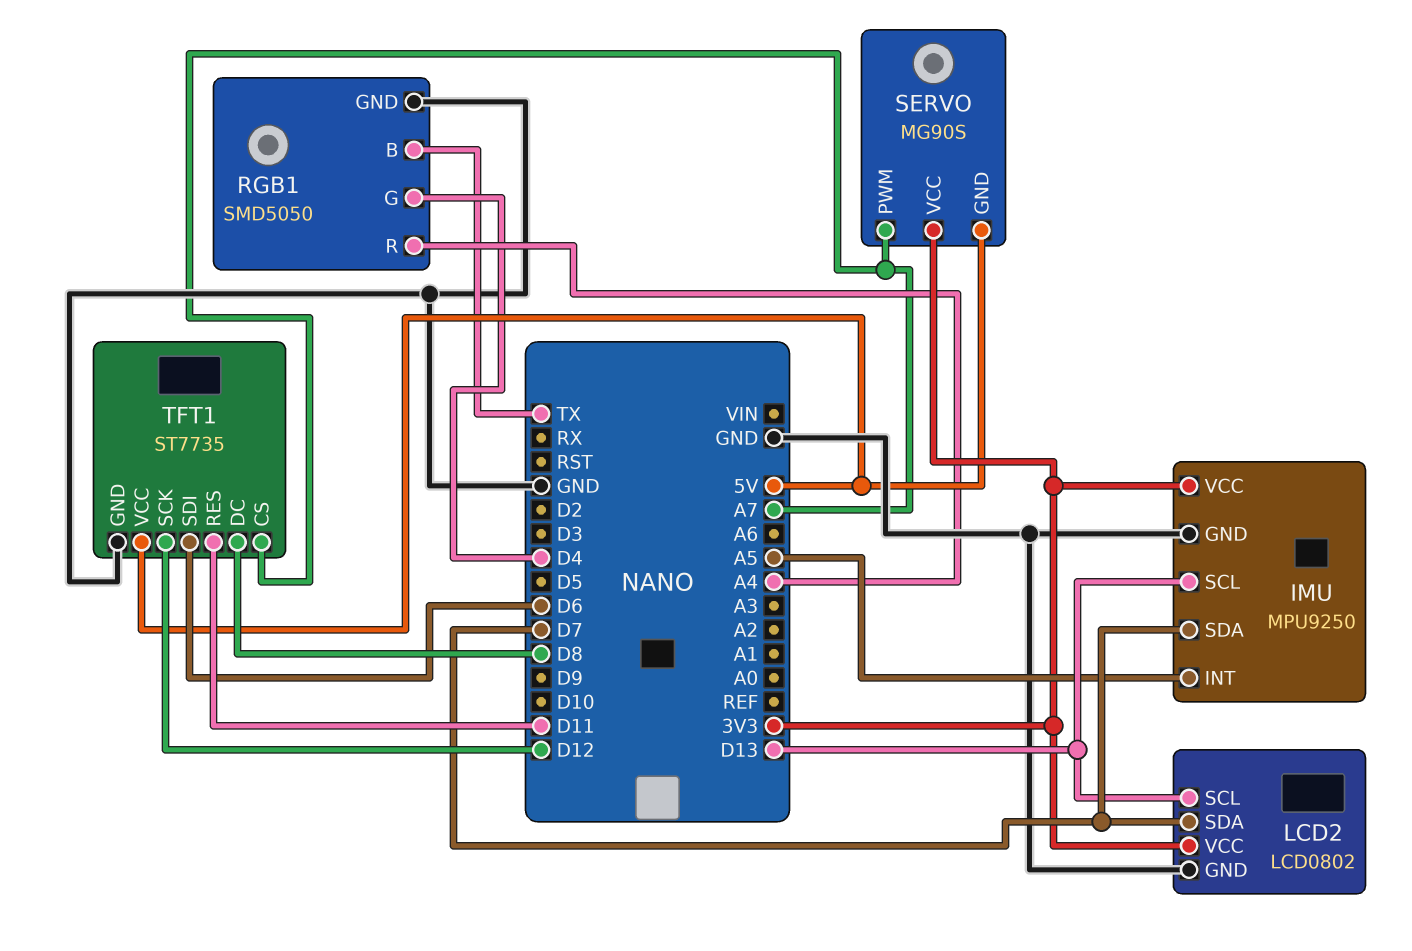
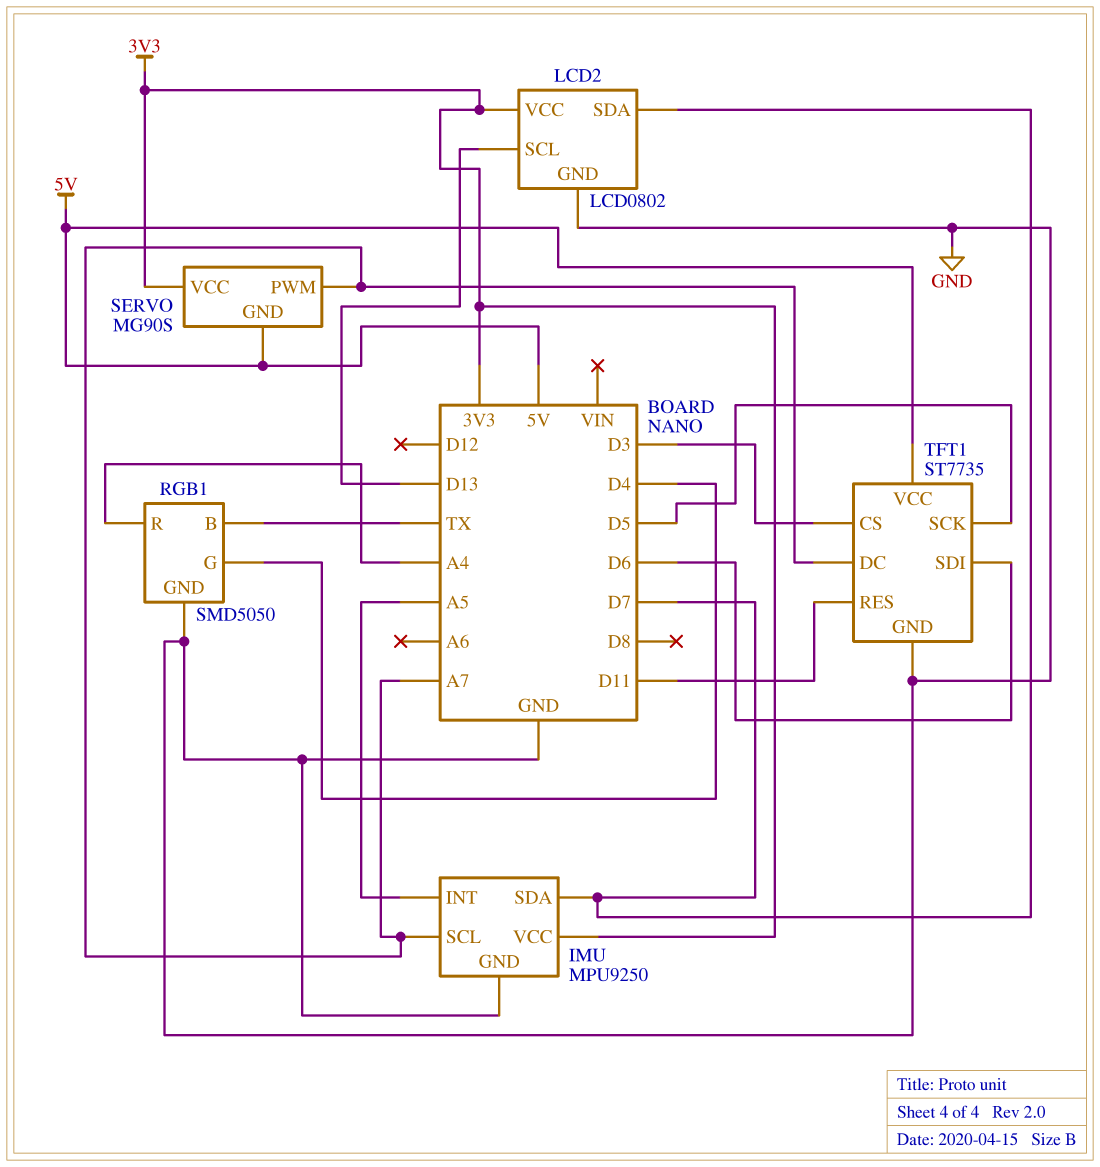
IMU pin SCL: D13 -> A7
TFT1 pin CS: A7 -> D3
TFT1 pin DC: D8 -> A7
TFT1 pin SCK: D12 -> D5

